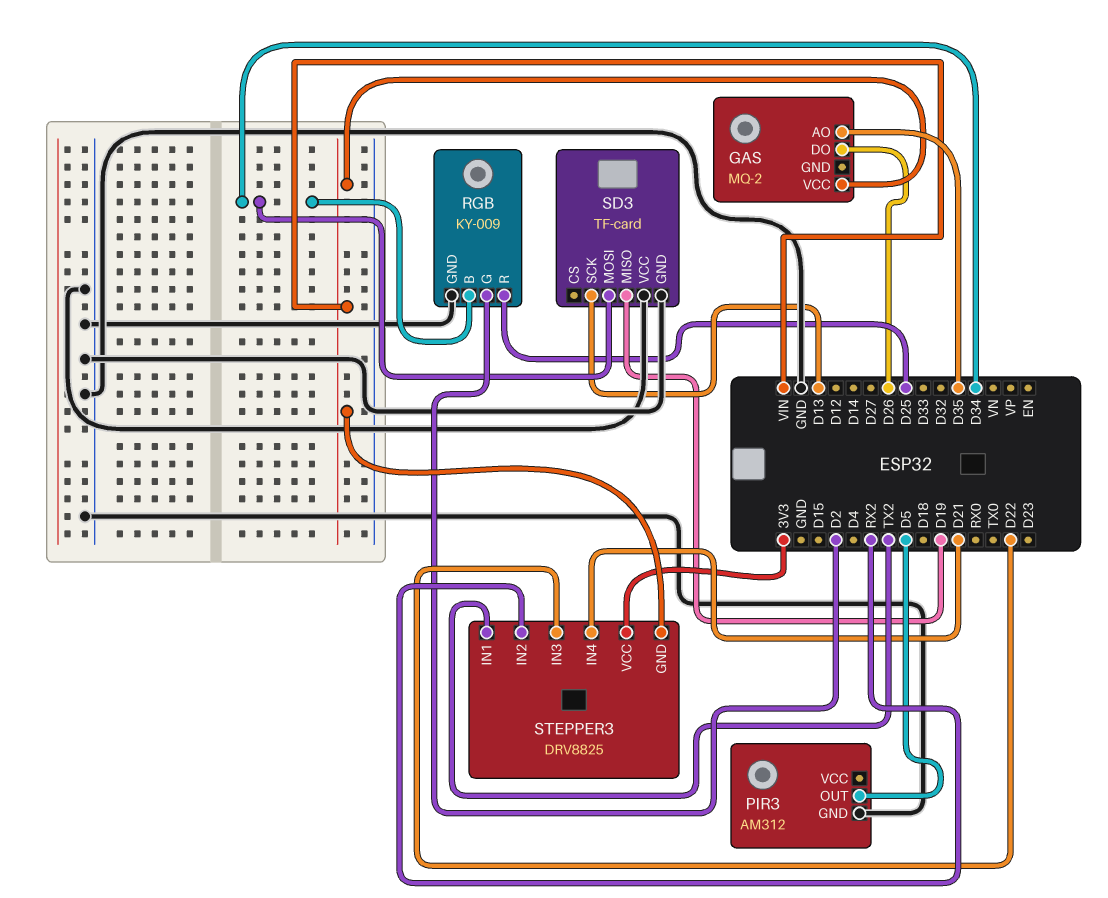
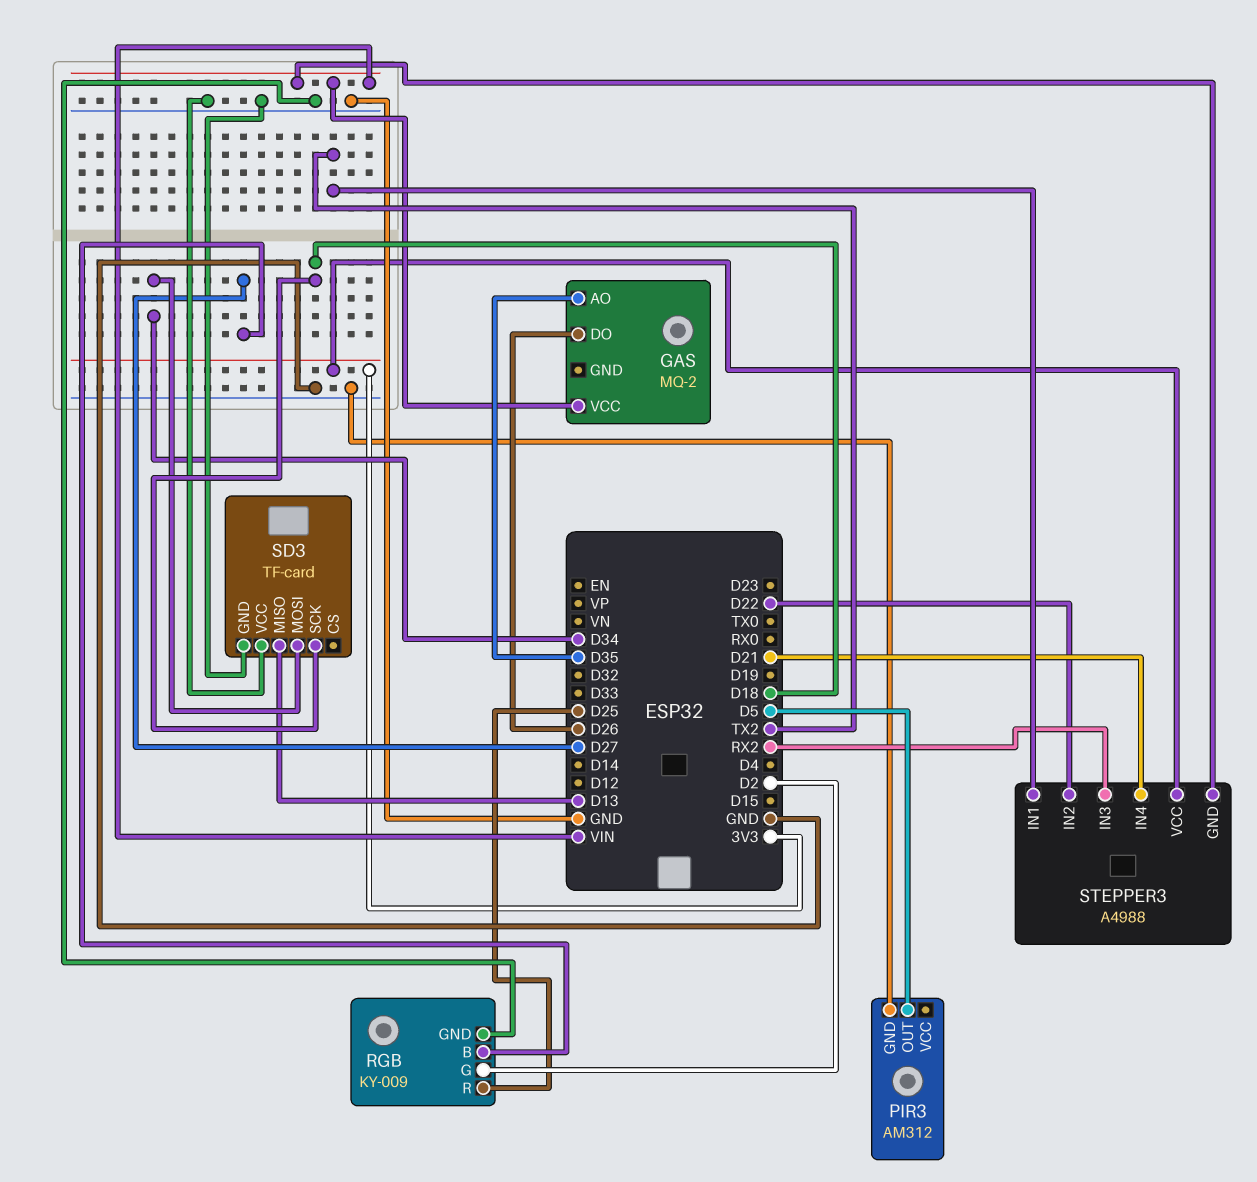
RGB pin B: D34 -> D27
SD3 pin MISO: D19 -> D13
SD3 pin SCK: D13 -> D18
STEPPER3: DRV8825 -> A4988
STEPPER3 pin IN2: RX2 -> D22
STEPPER3 pin IN3: D22 -> RX2

